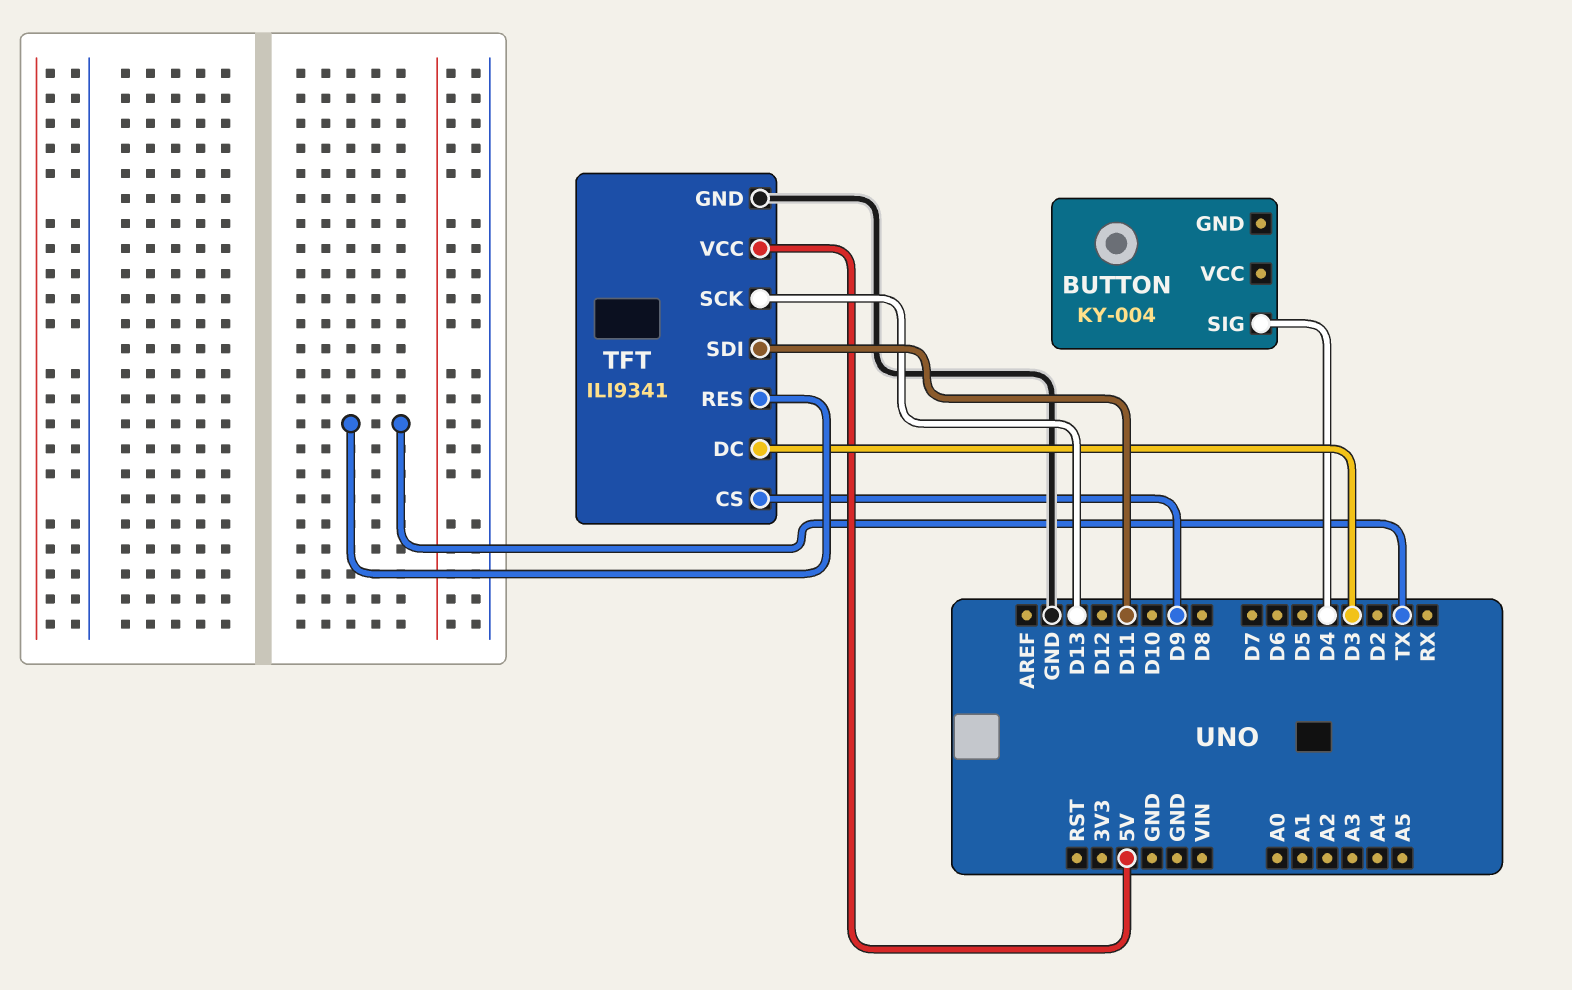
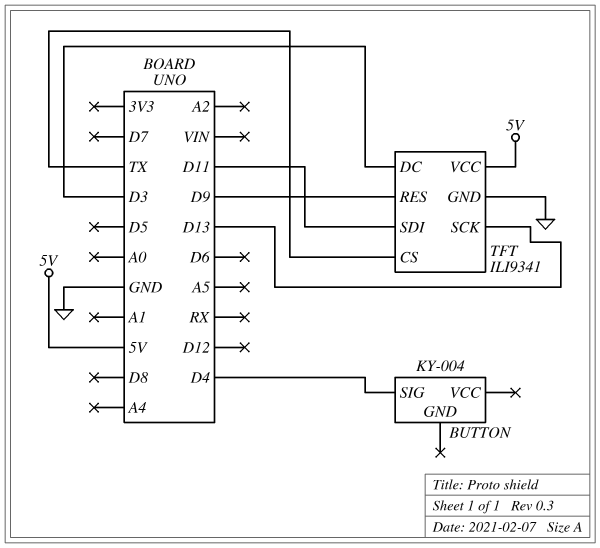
TFT pin CS: D9 -> TX
TFT pin RES: TX -> D9

